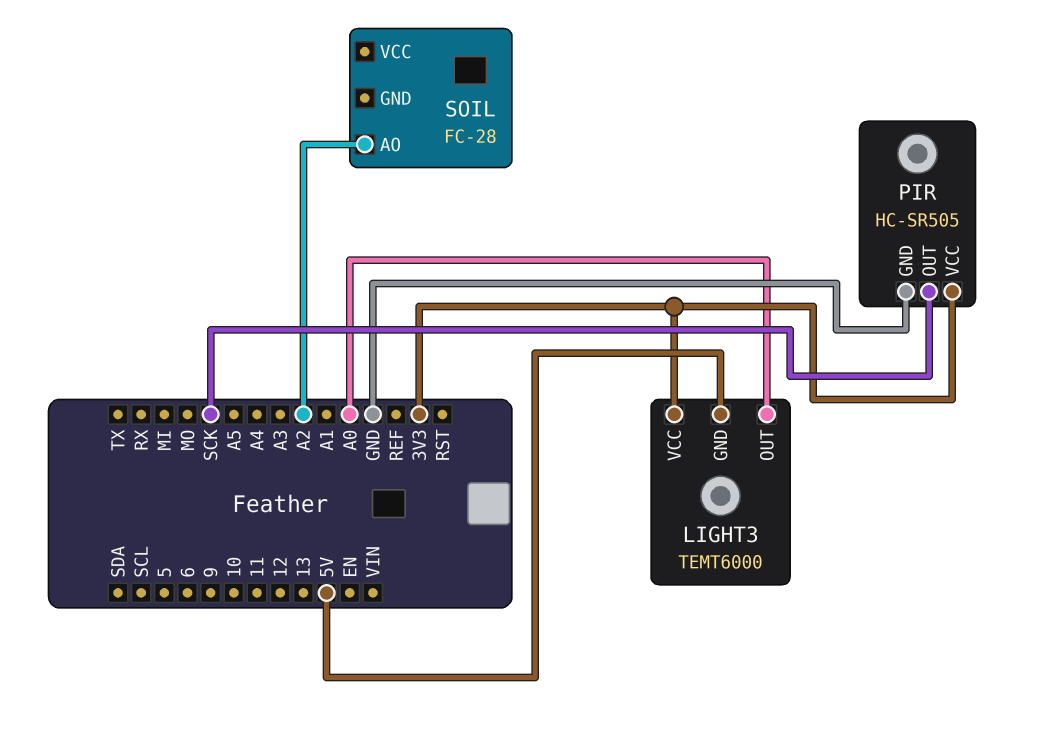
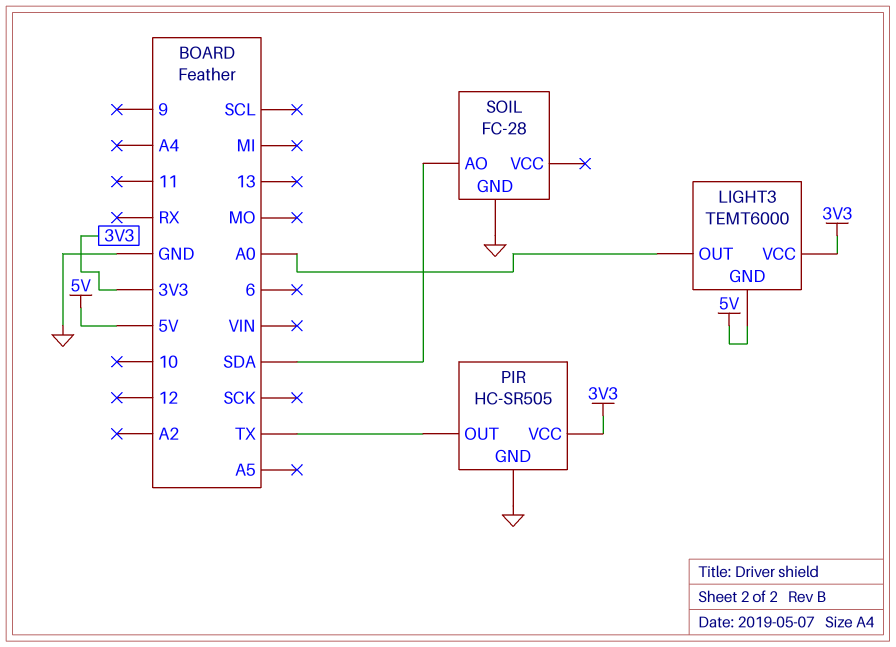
PIR pin OUT: SCK -> TX
SOIL pin AO: A2 -> SDA
SOIL pin GND: none -> GND

